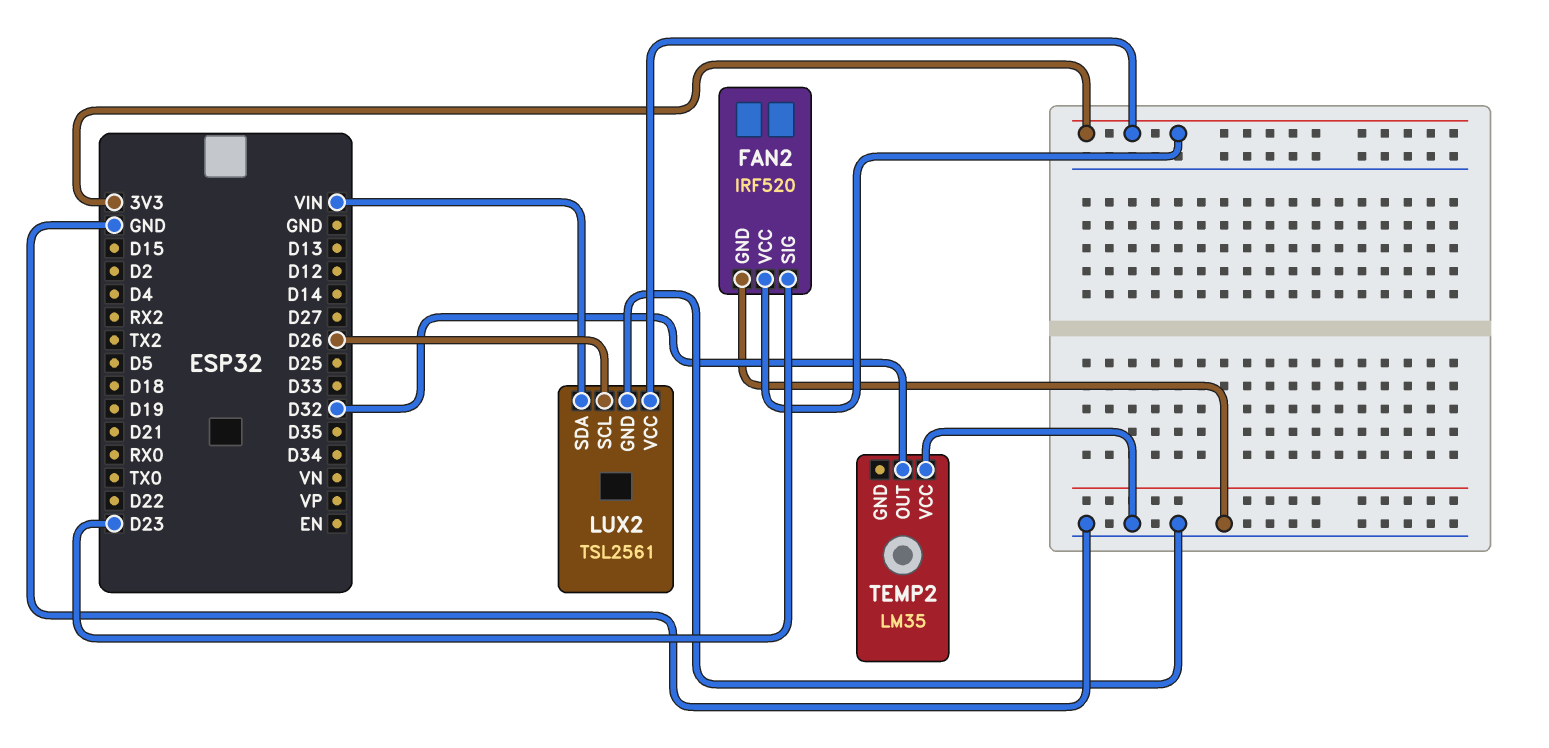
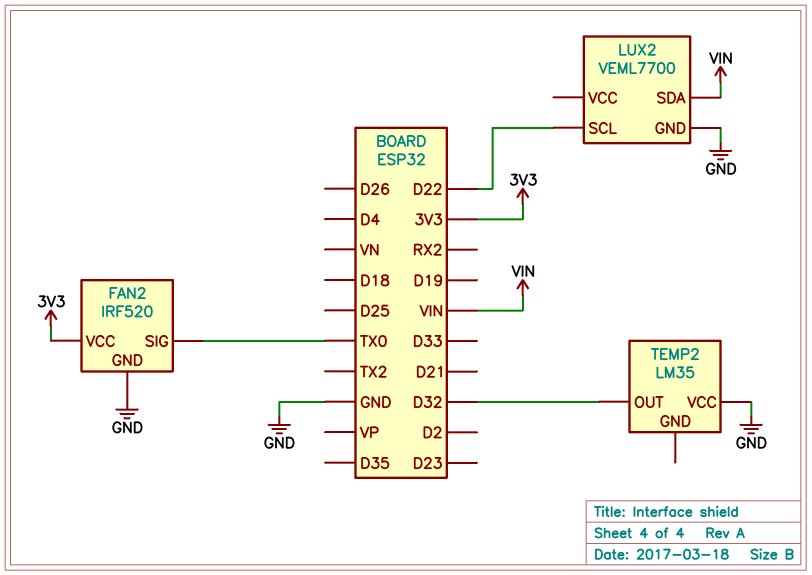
FAN2 pin SIG: D23 -> TX0
LUX2: TSL2561 -> VEML7700
LUX2 pin SCL: D26 -> D22
LUX2 pin VCC: 3V3 -> none

